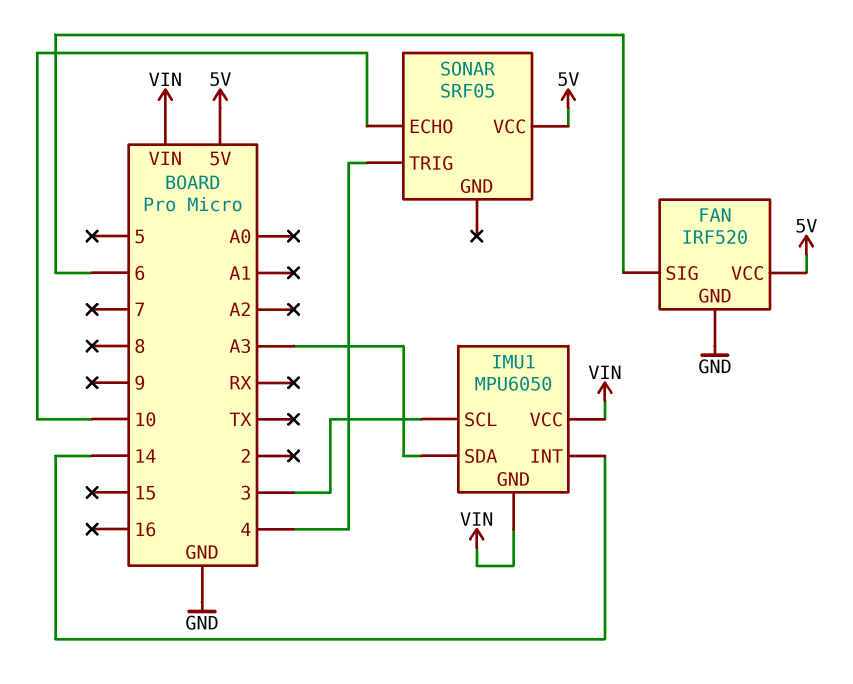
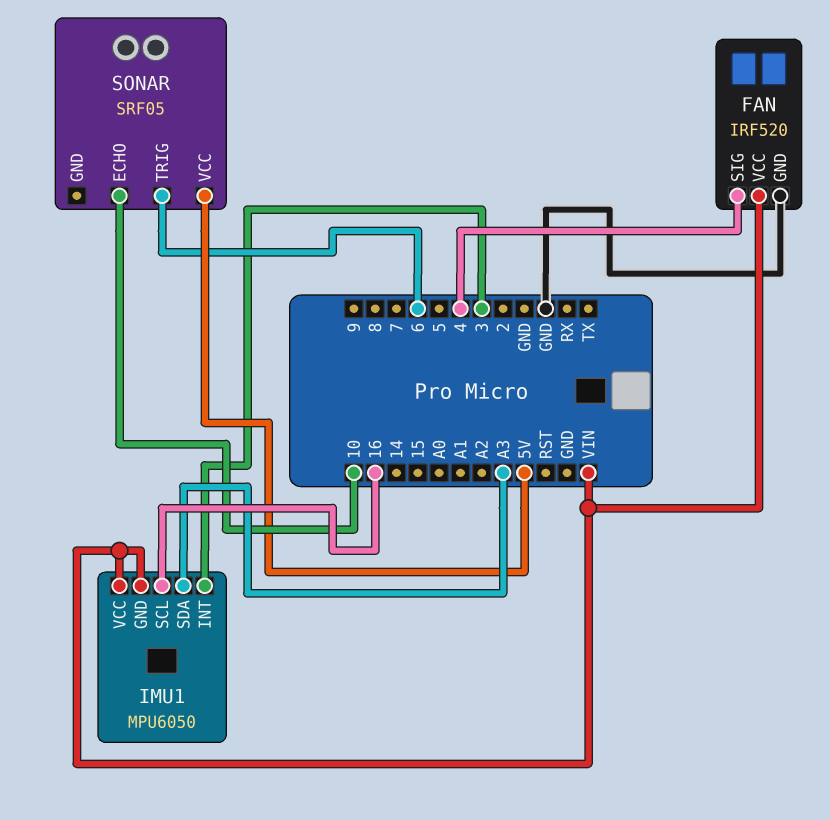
FAN pin SIG: 6 -> 4
FAN pin VCC: 5V -> VIN
IMU1 pin INT: 14 -> 3
IMU1 pin SCL: 3 -> 16
SONAR pin TRIG: 4 -> 6

